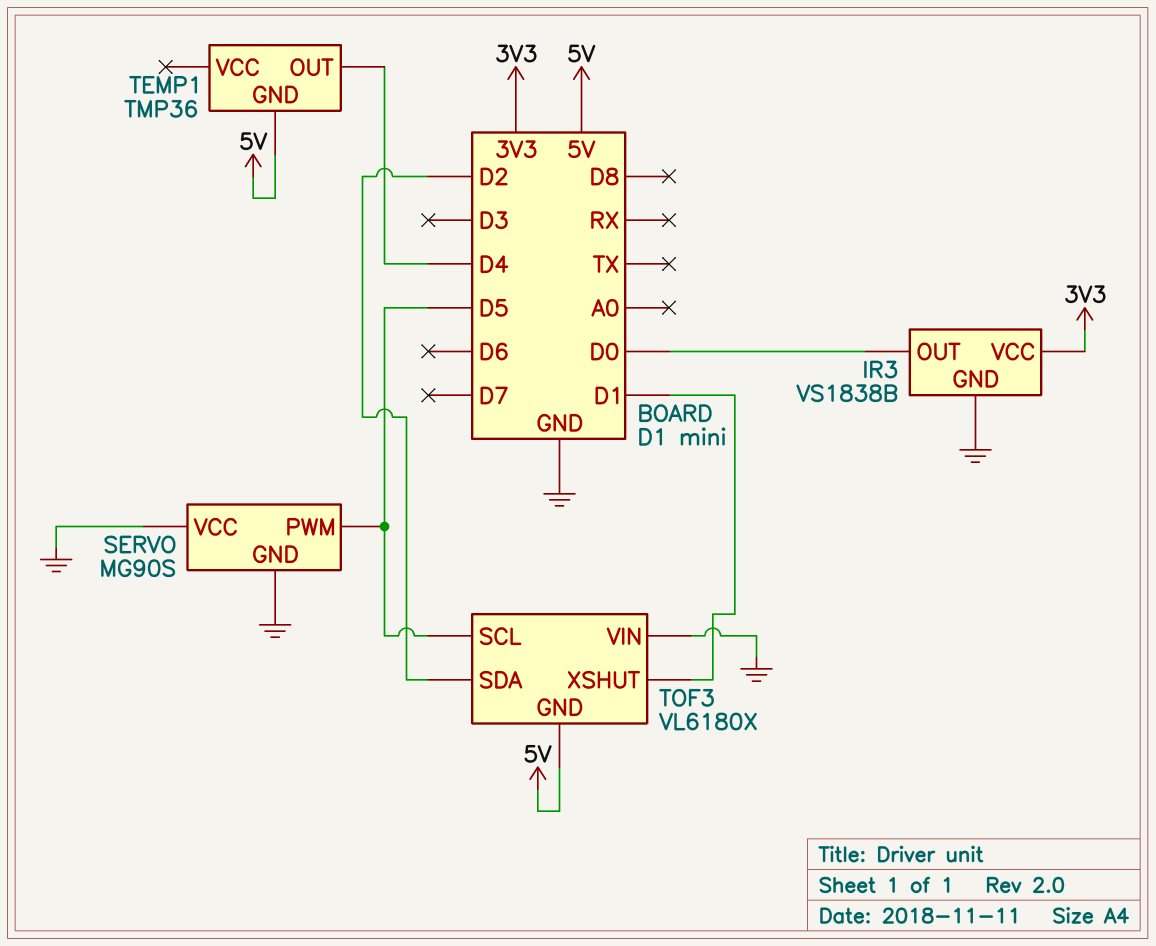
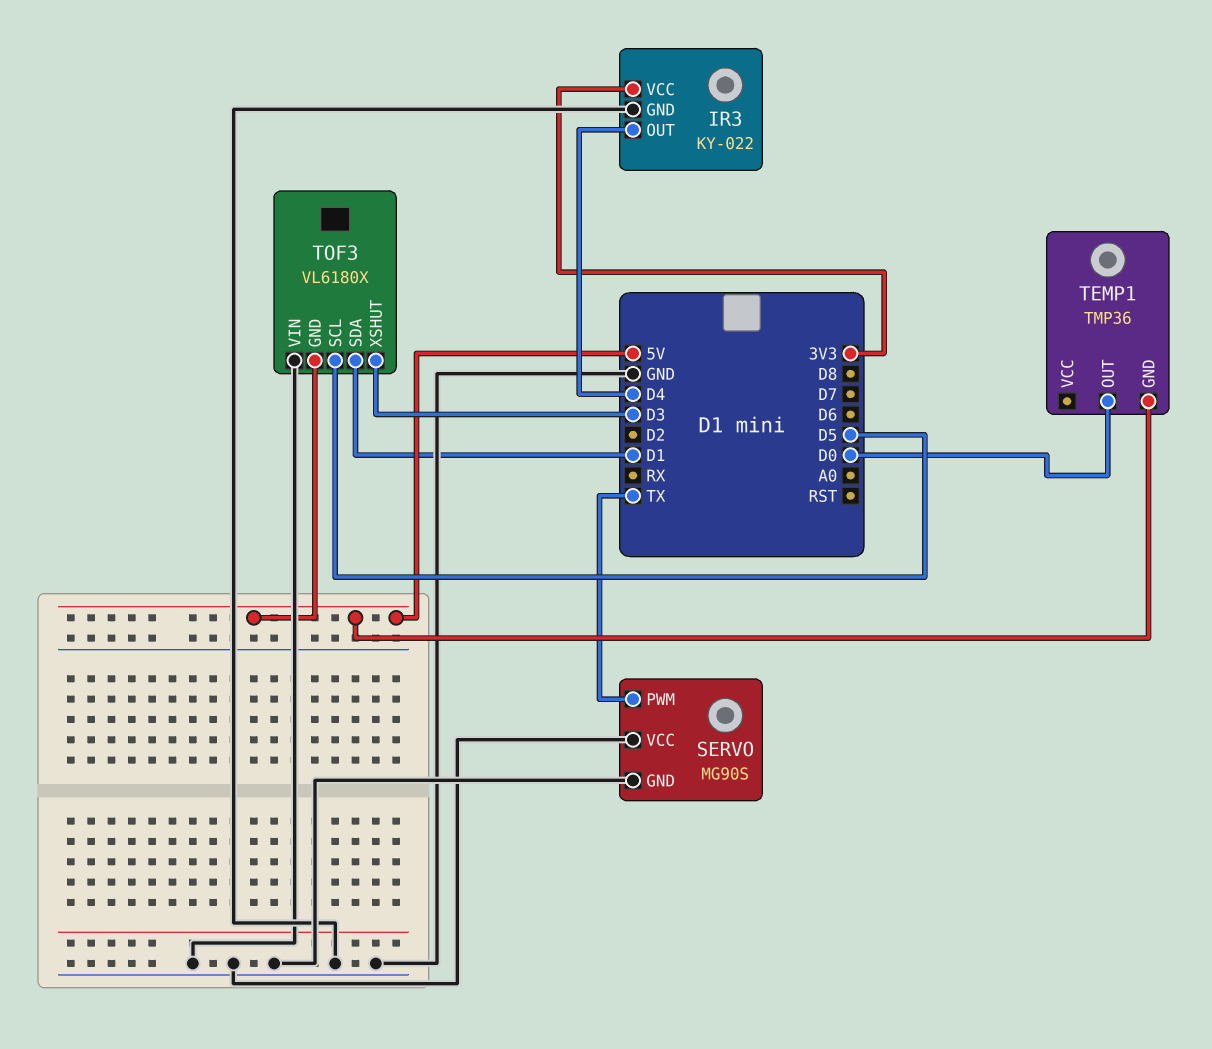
IR3: VS1838B -> KY-022
IR3 pin OUT: D0 -> D4
SERVO pin PWM: D5 -> TX
TEMP1 pin OUT: D4 -> D0
TOF3 pin SDA: D2 -> D1
TOF3 pin XSHUT: D1 -> D3

